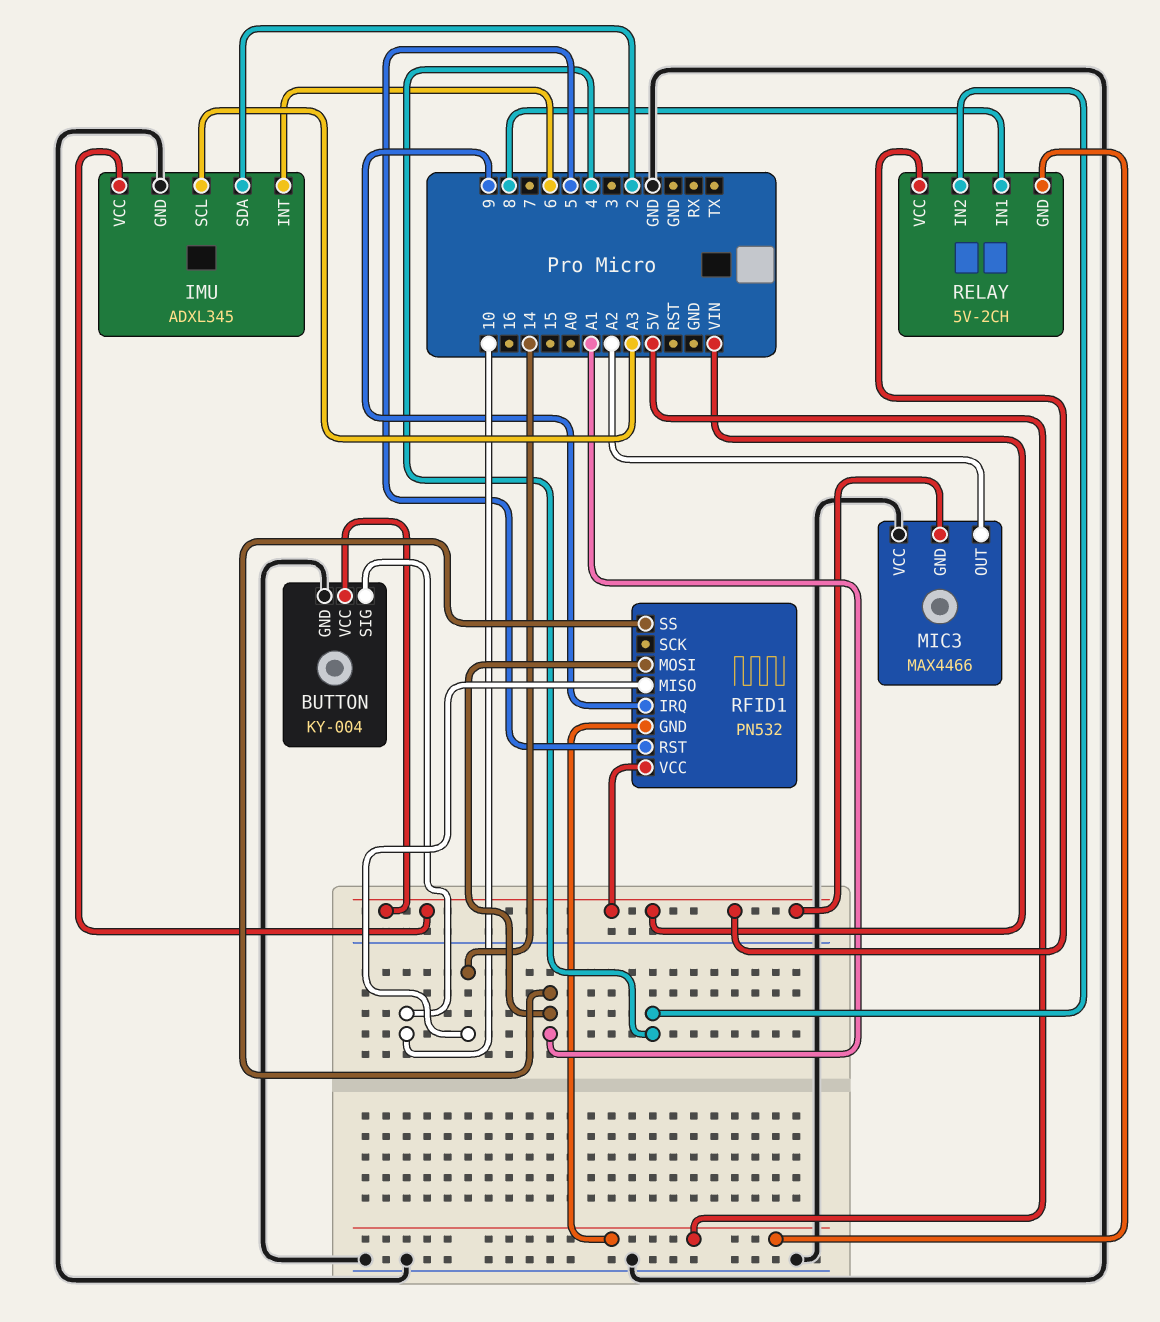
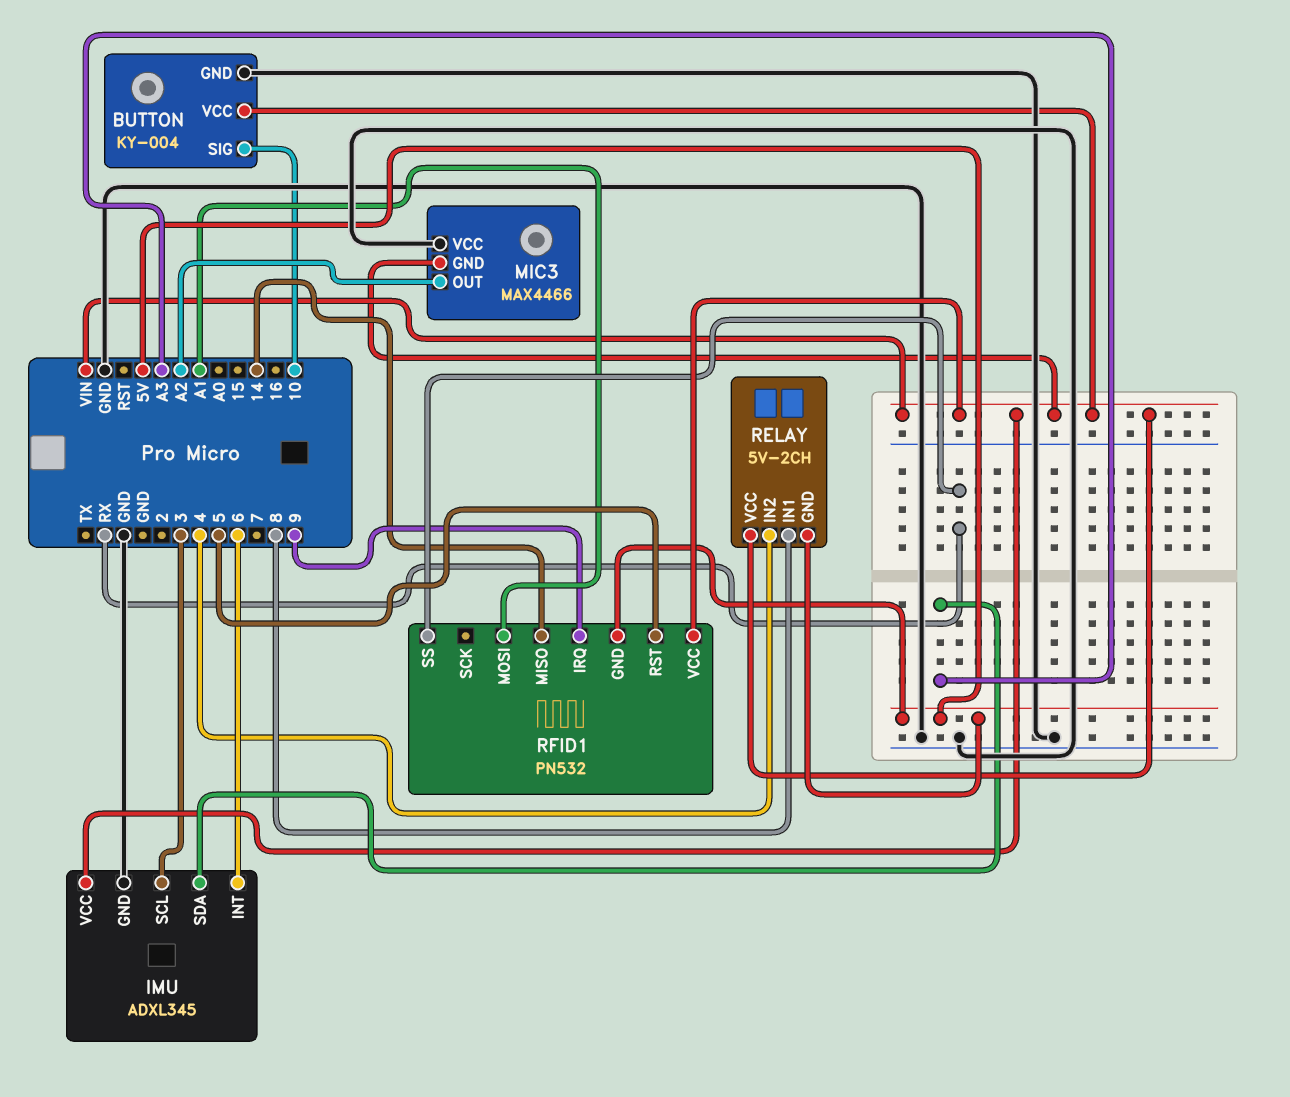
IMU pin SCL: A3 -> 3
IMU pin SDA: 2 -> A3
RFID1 pin SS: A1 -> RX

